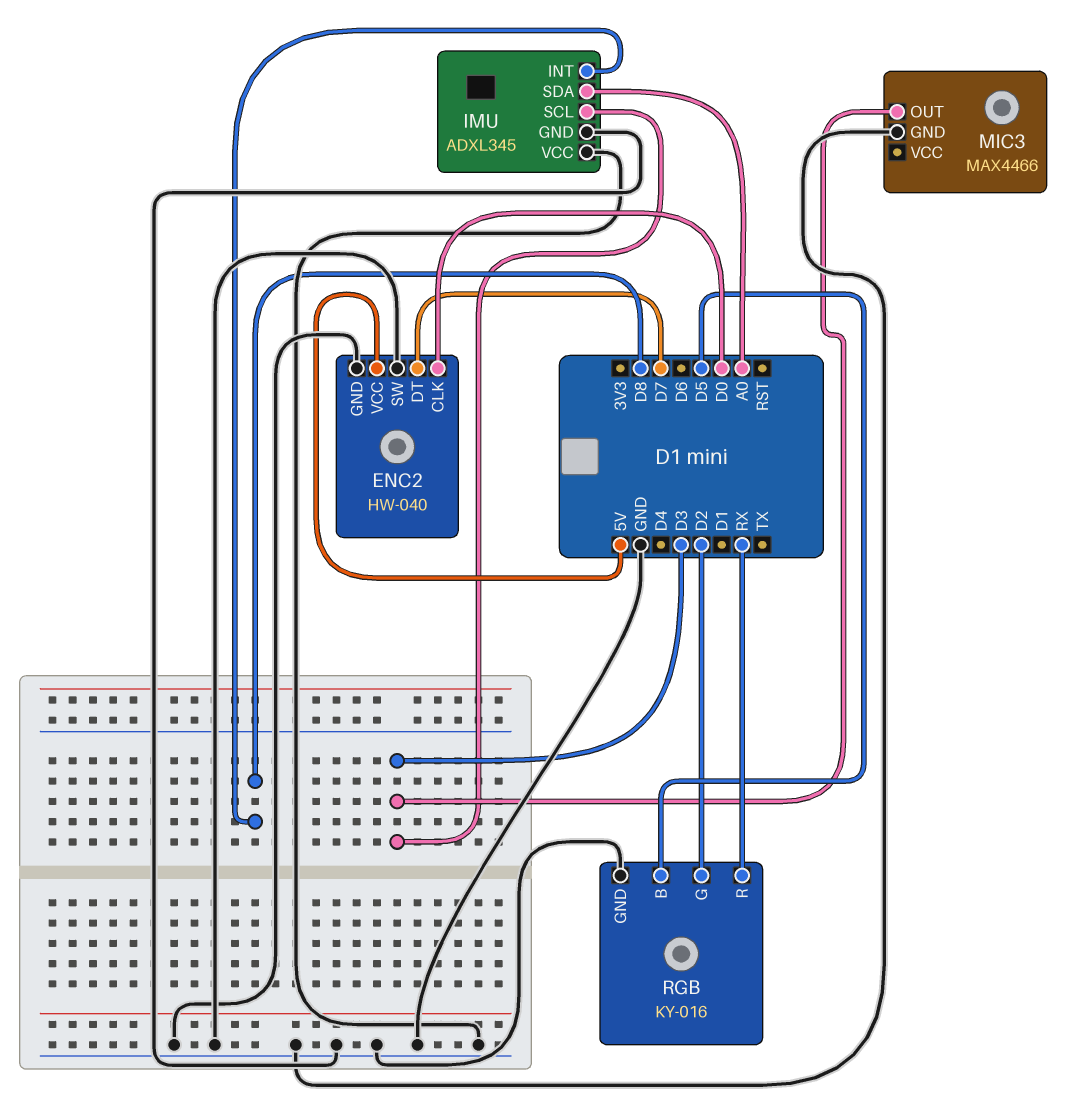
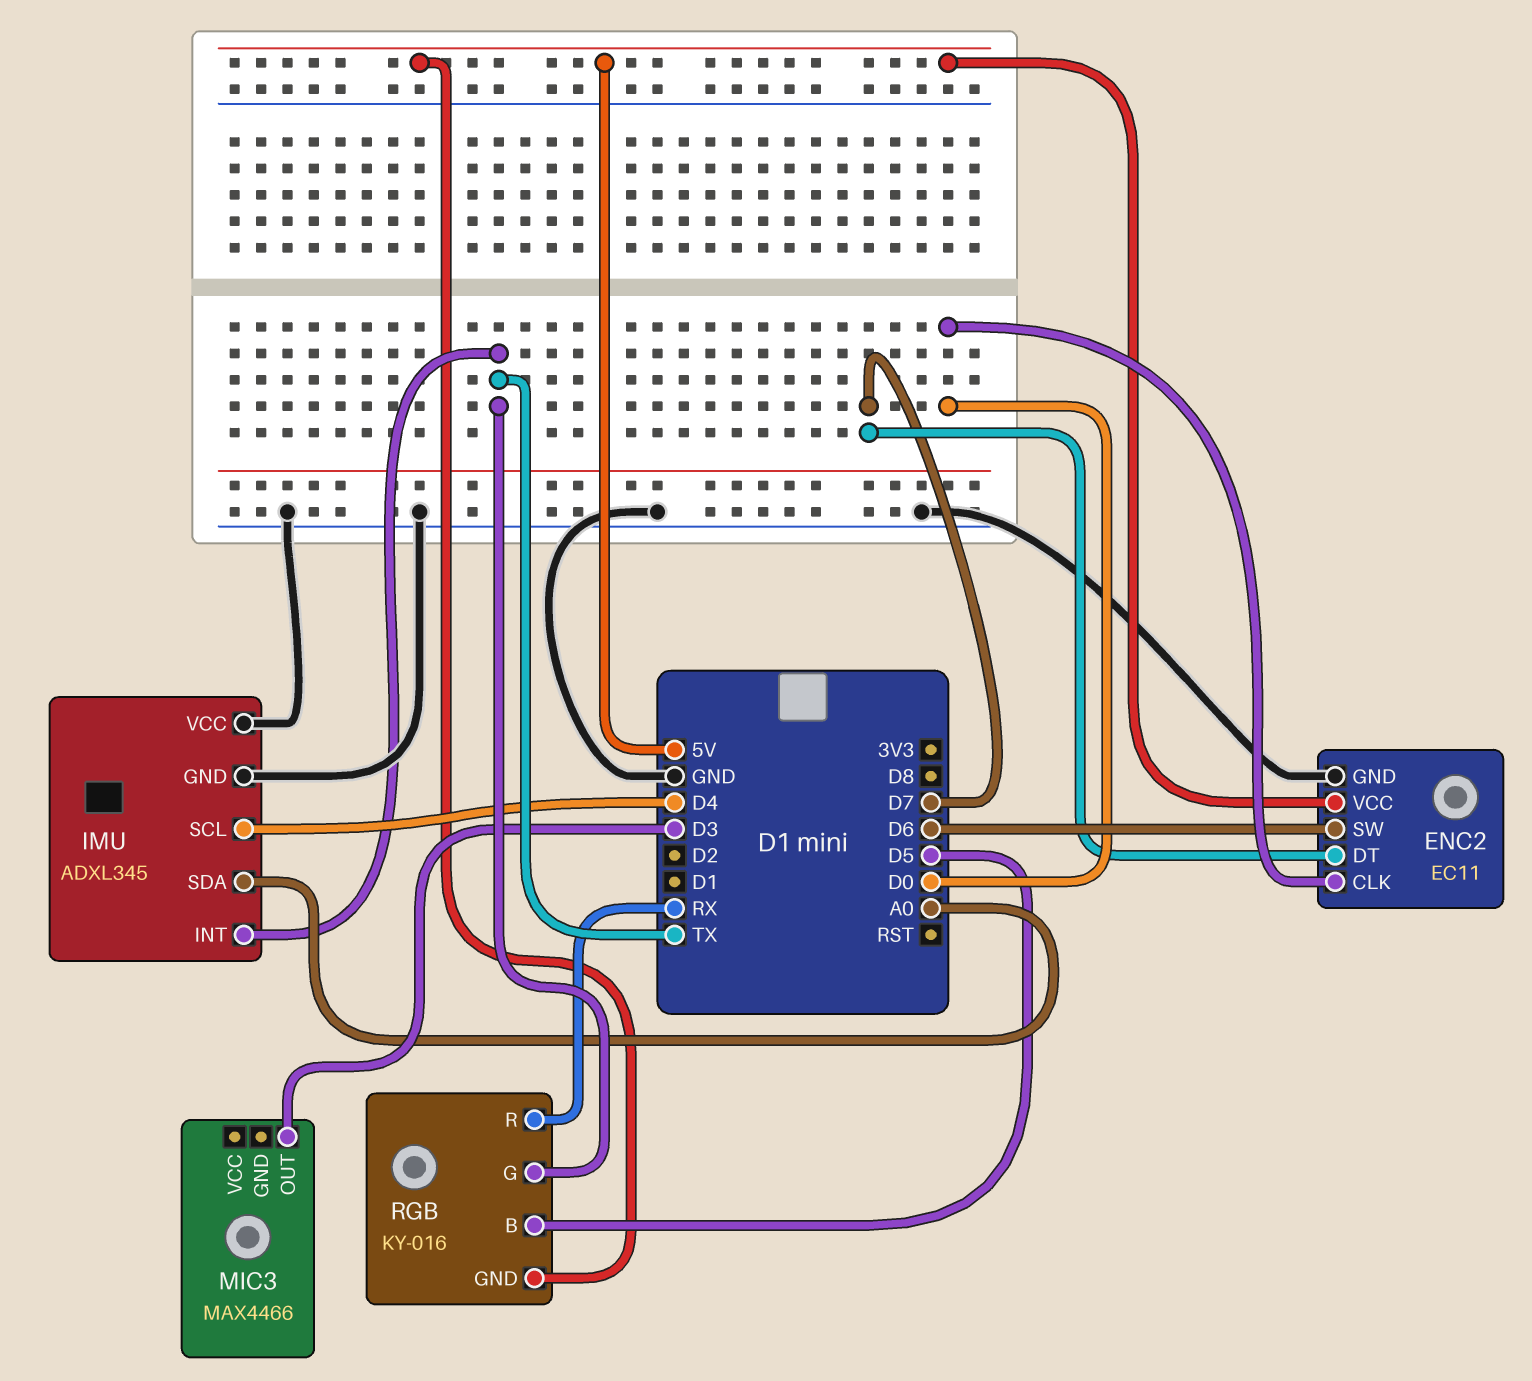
ENC2: HW-040 -> EC11
ENC2 pin SW: GND -> D6
IMU pin INT: D8 -> TX
IMU pin SCL: D3 -> D4
MIC3 pin GND: GND -> none
RGB pin G: D2 -> TX
RGB pin GND: GND -> 5V

